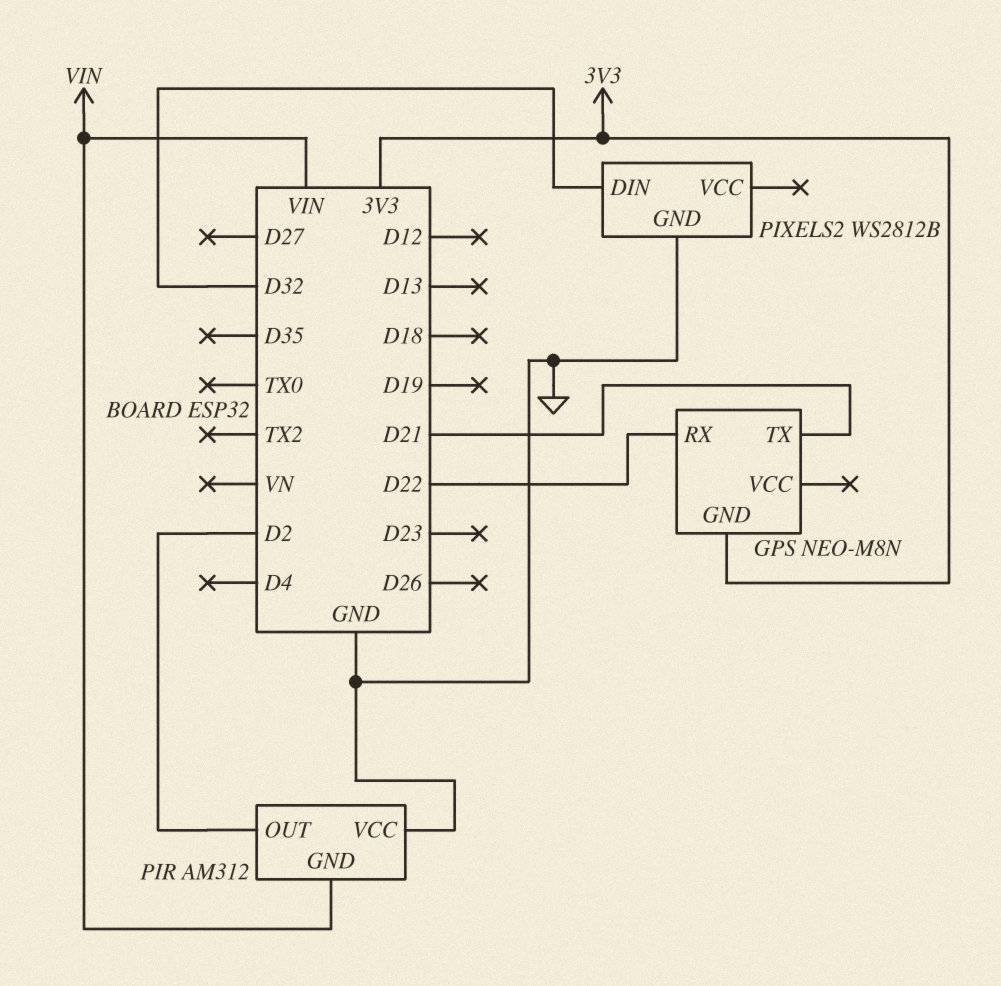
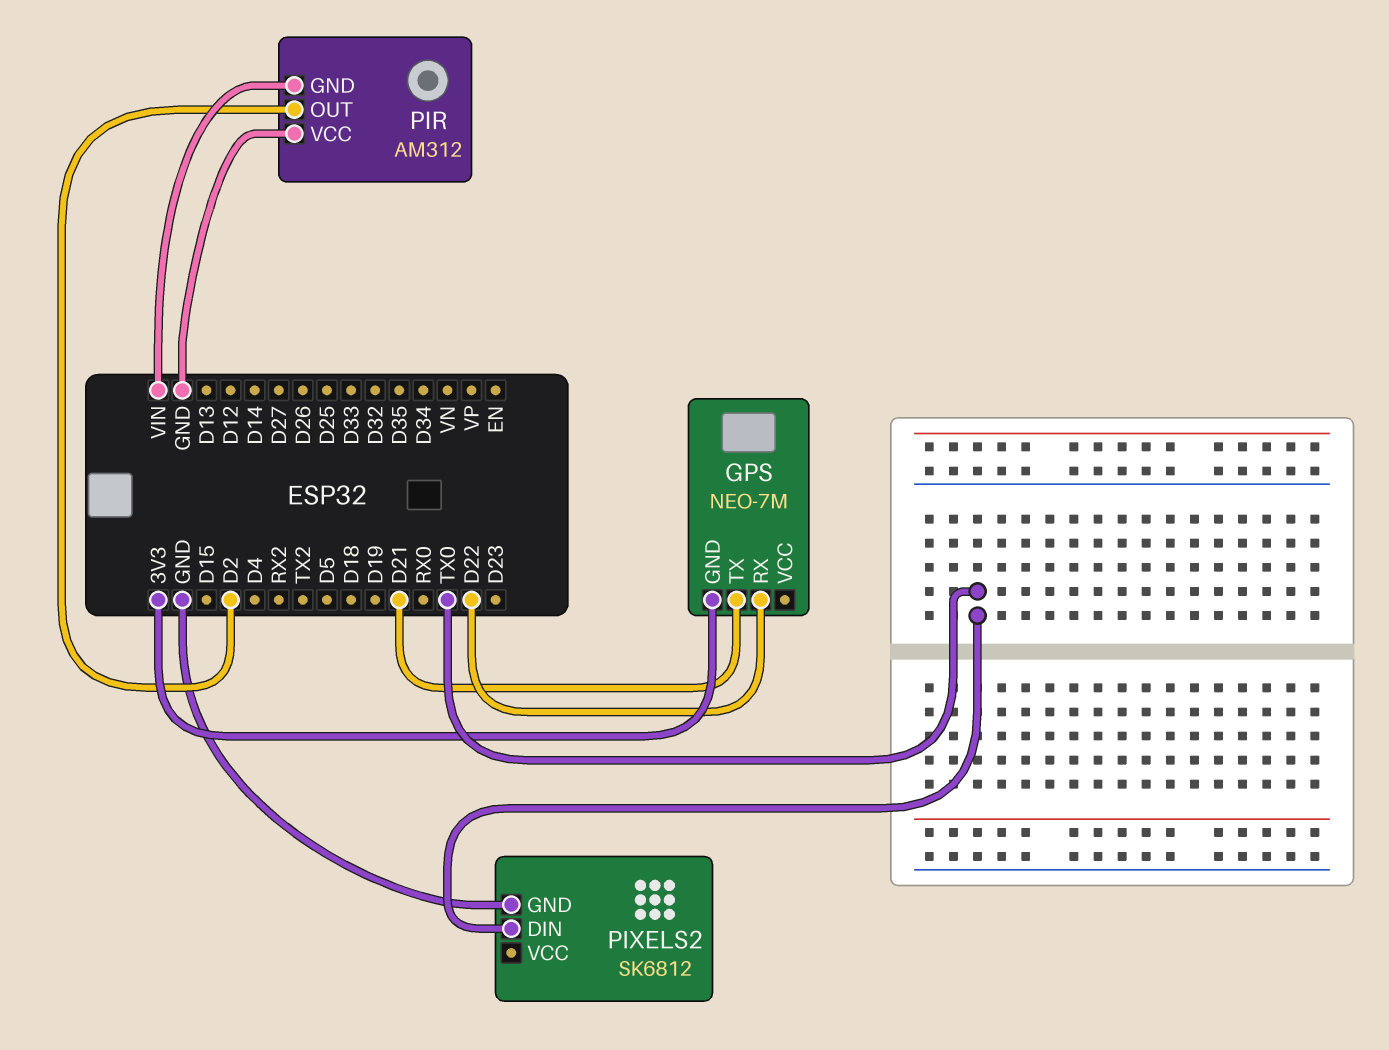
GPS: NEO-M8N -> NEO-7M
PIXELS2: WS2812B -> SK6812
PIXELS2 pin DIN: D32 -> TX0

